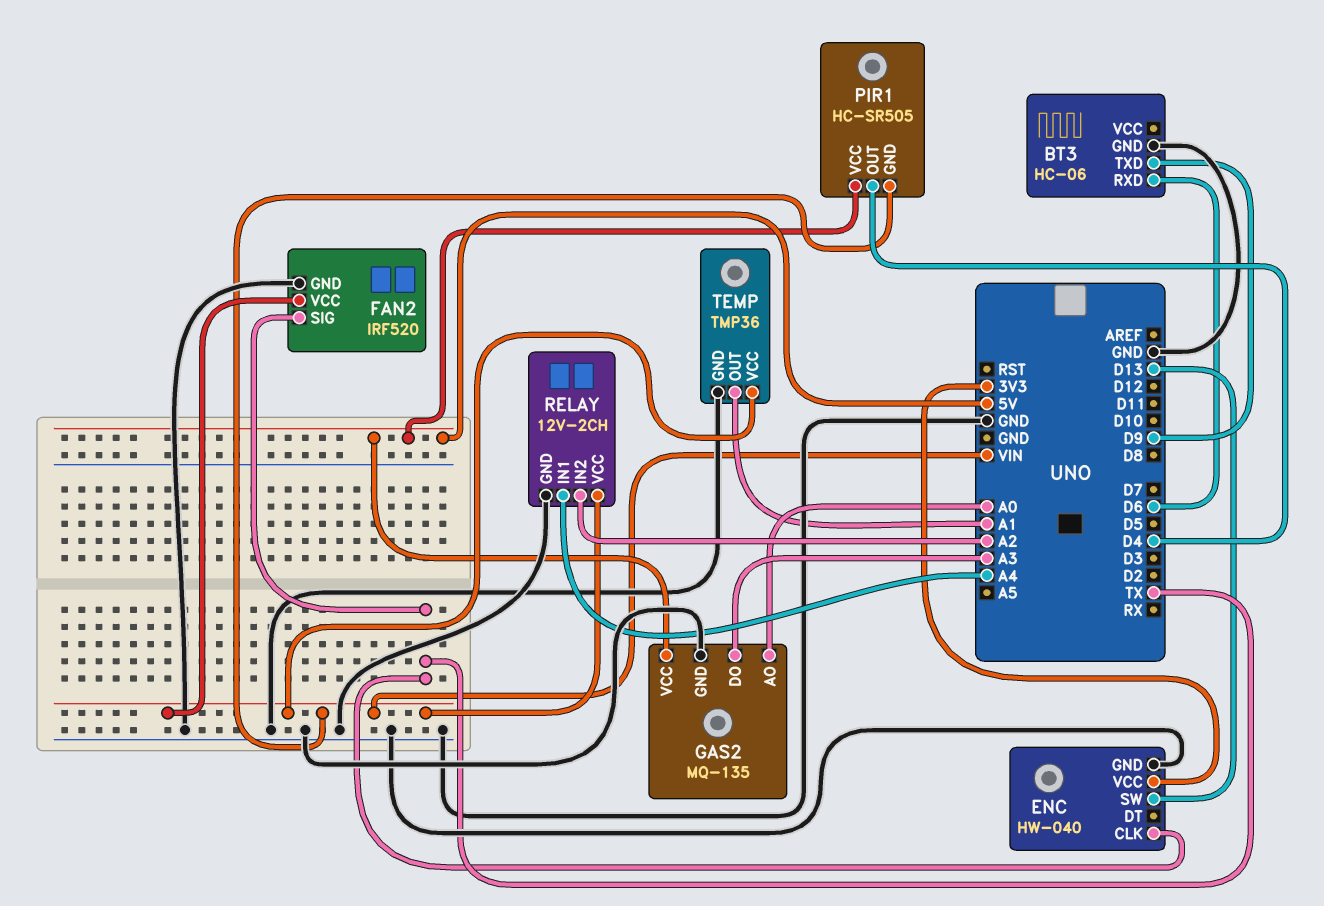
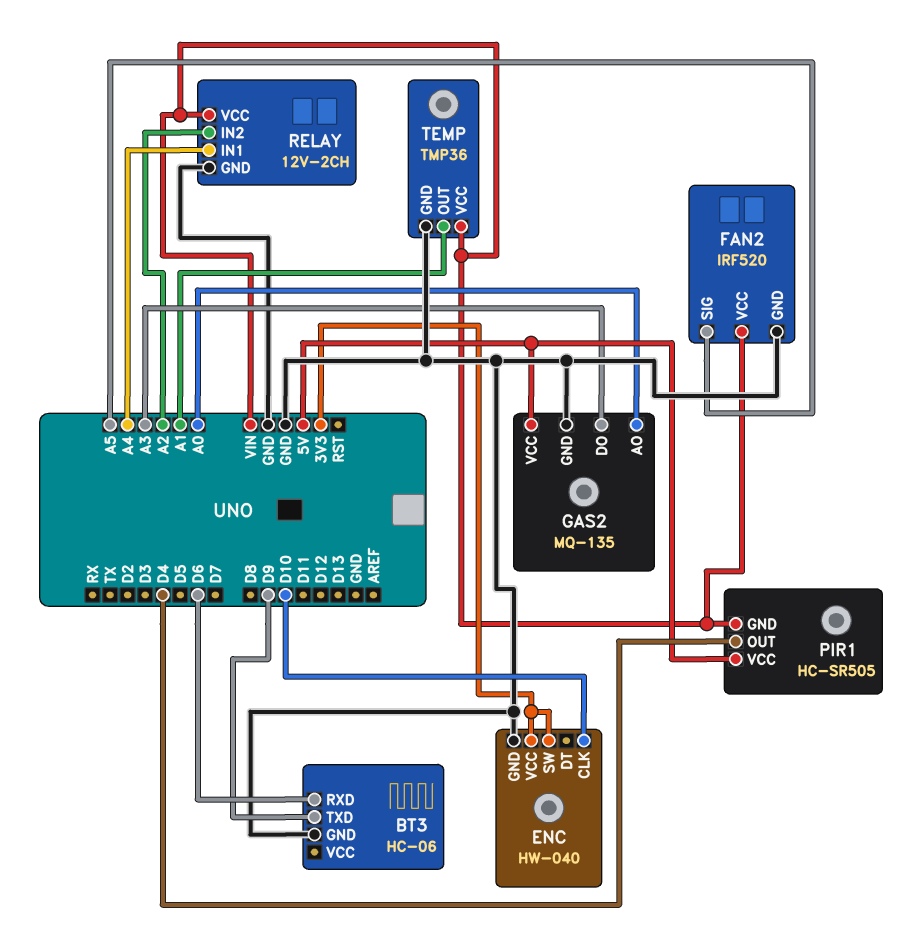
ENC pin CLK: TX -> D10
ENC pin SW: D13 -> 3V3
FAN2 pin SIG: TX -> A5

